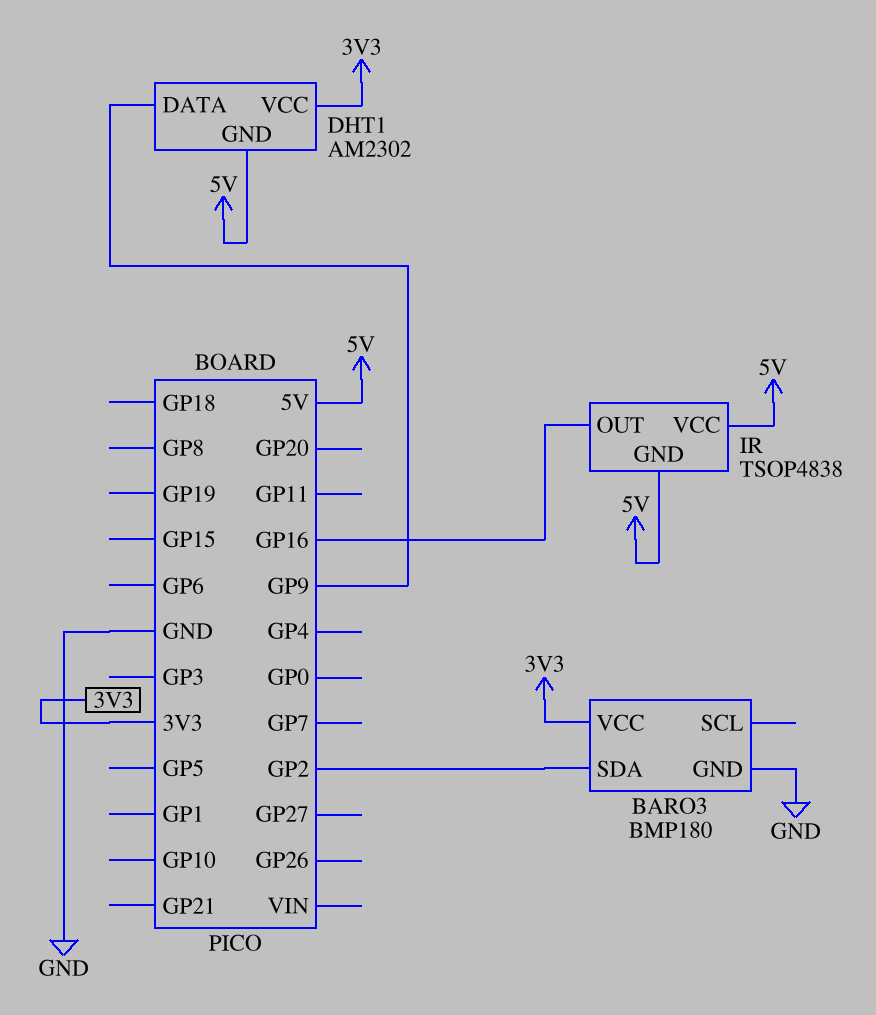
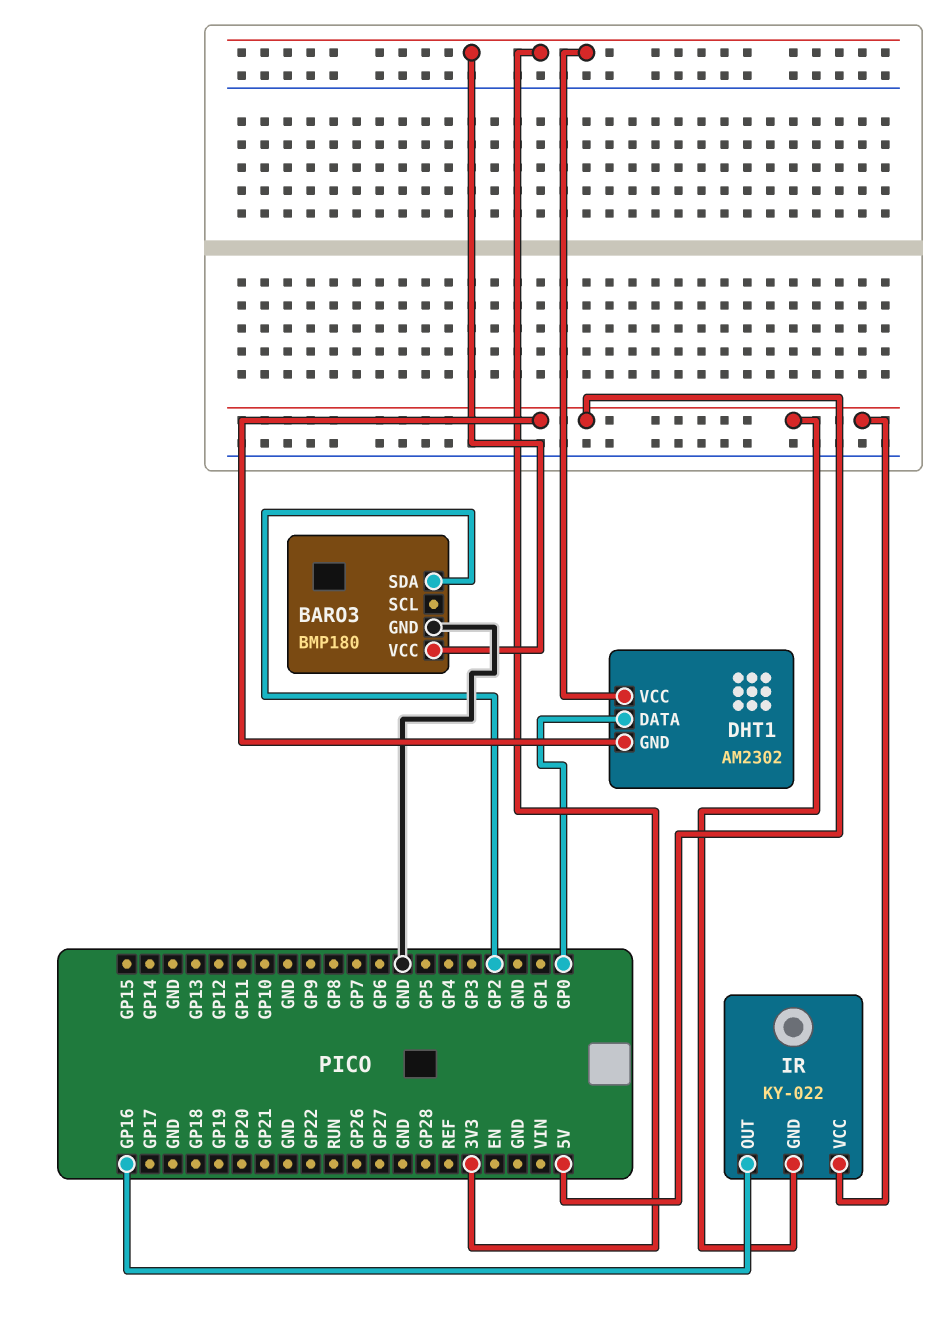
DHT1 pin DATA: GP9 -> GP0
IR: TSOP4838 -> KY-022

